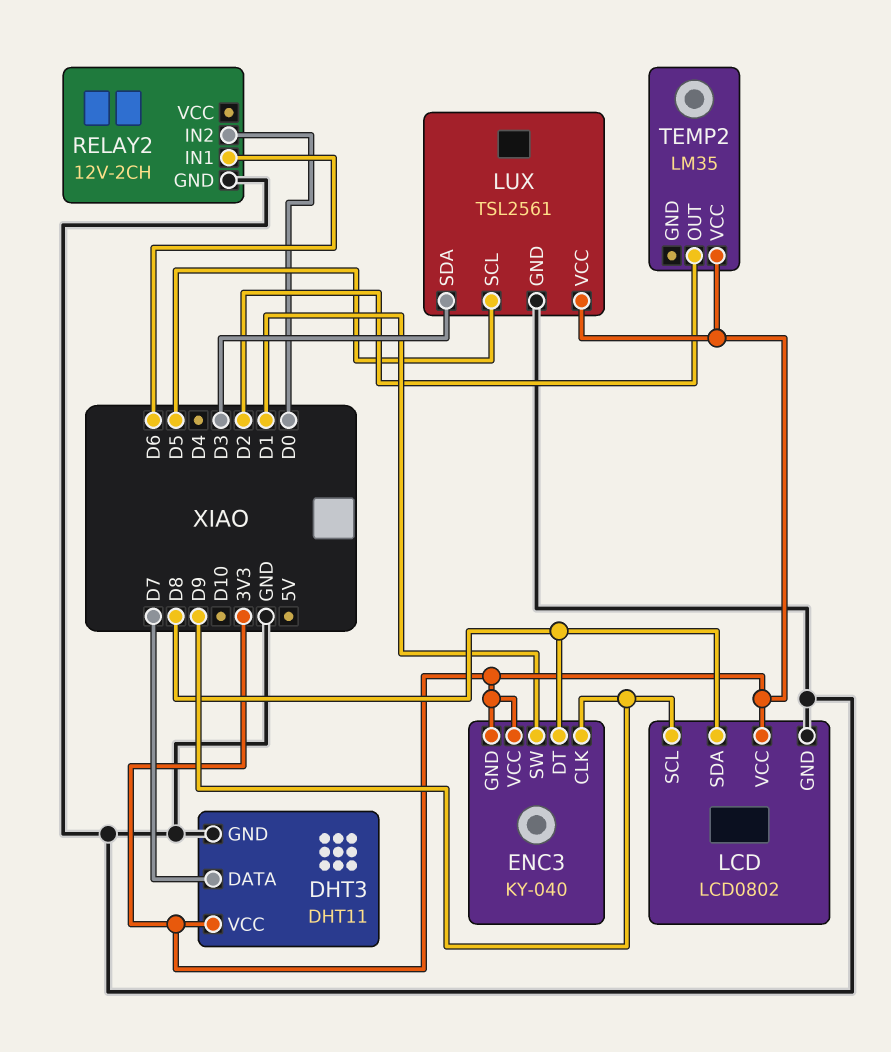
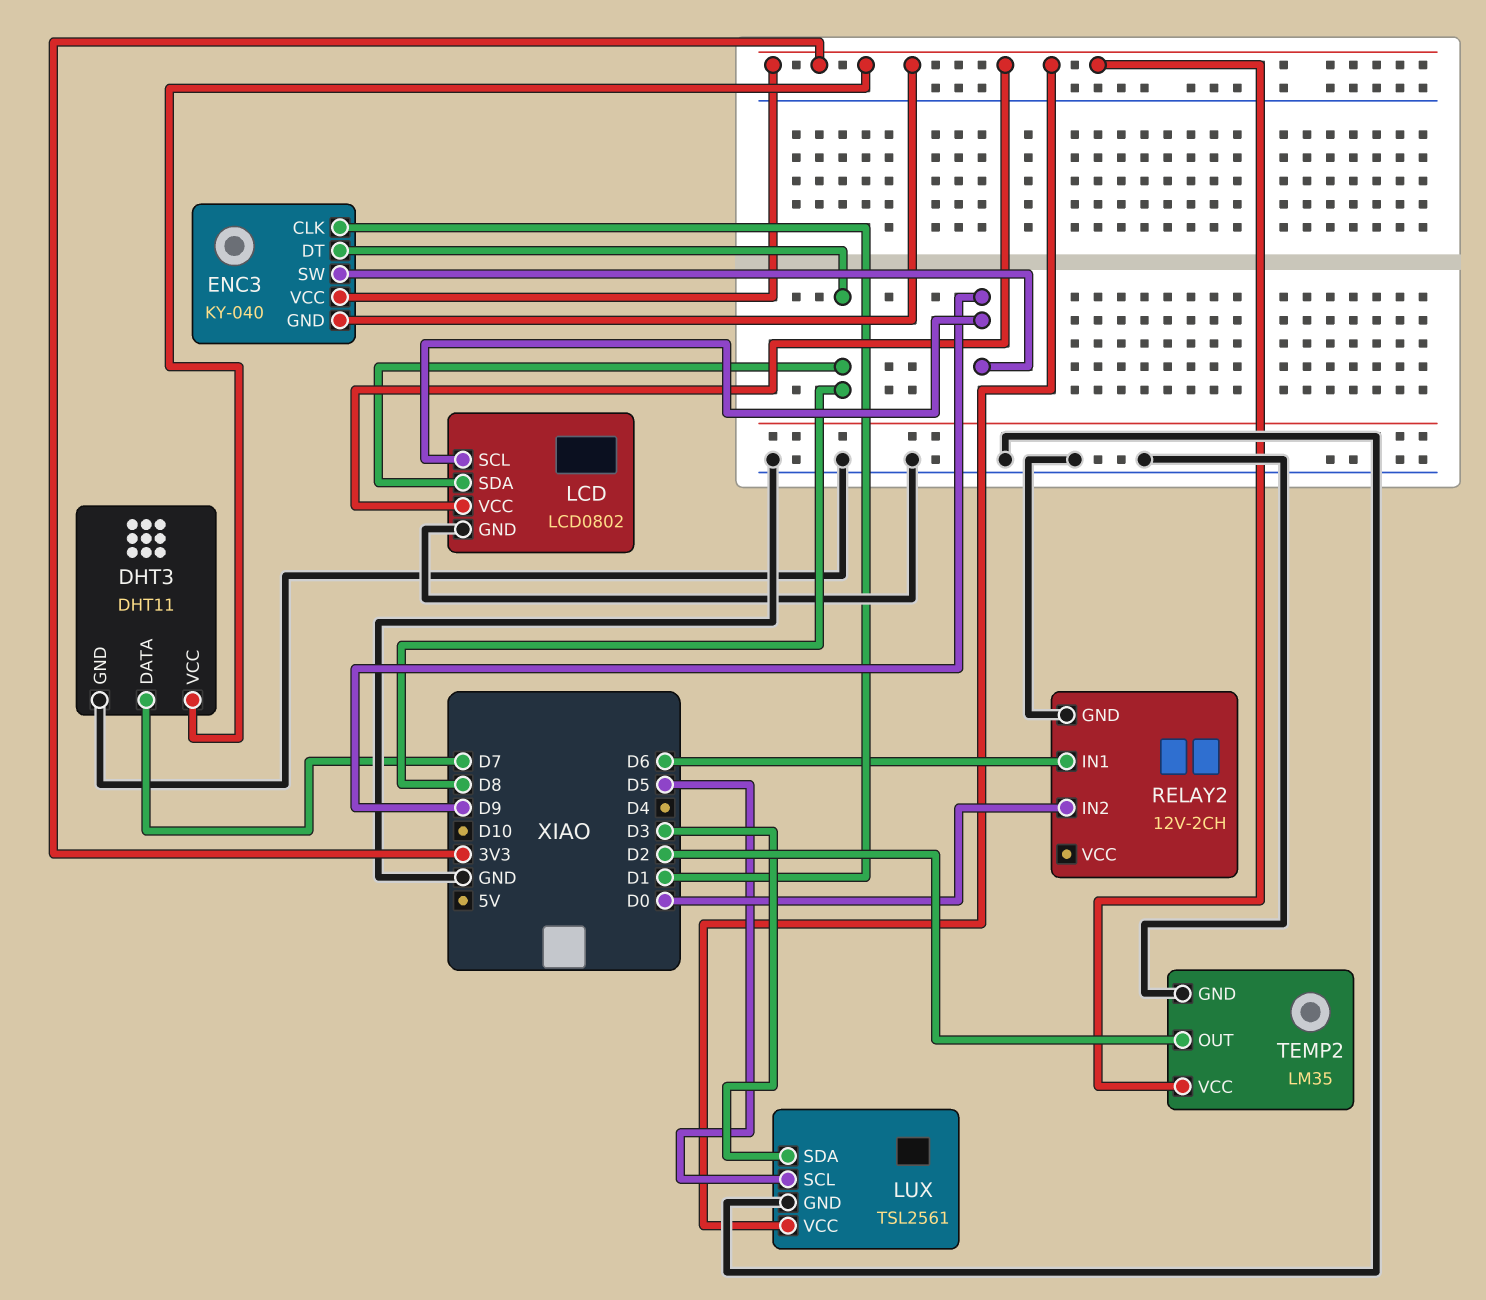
ENC3 pin CLK: D9 -> D1
ENC3 pin SW: D1 -> D9
TEMP2 pin GND: none -> GND

